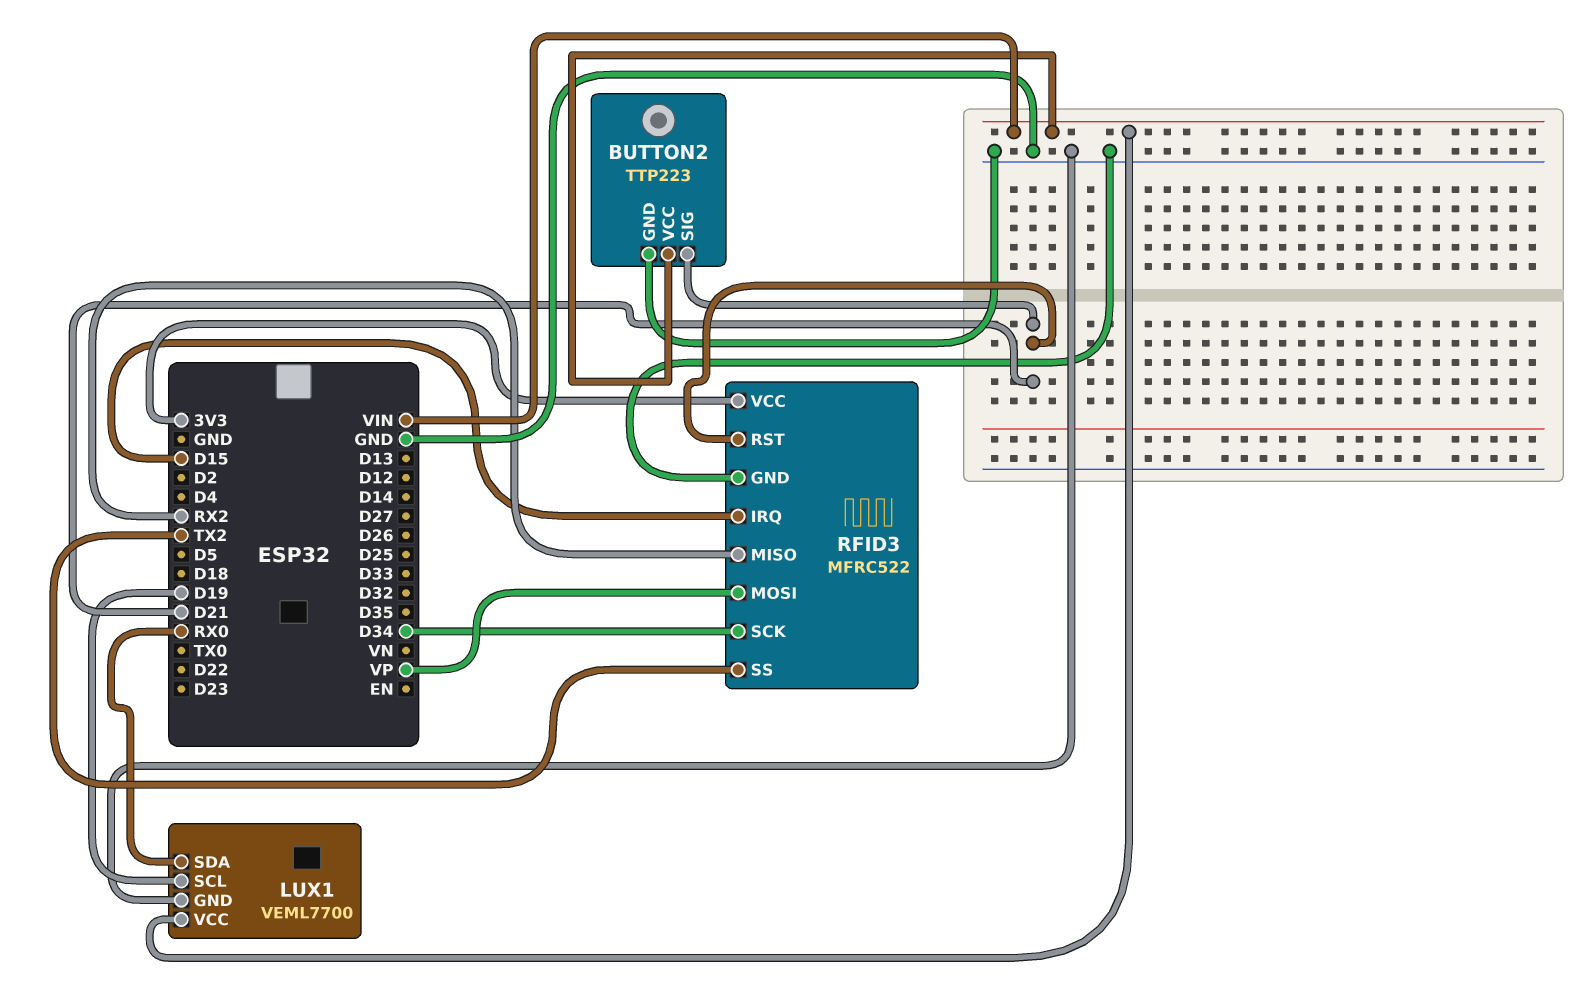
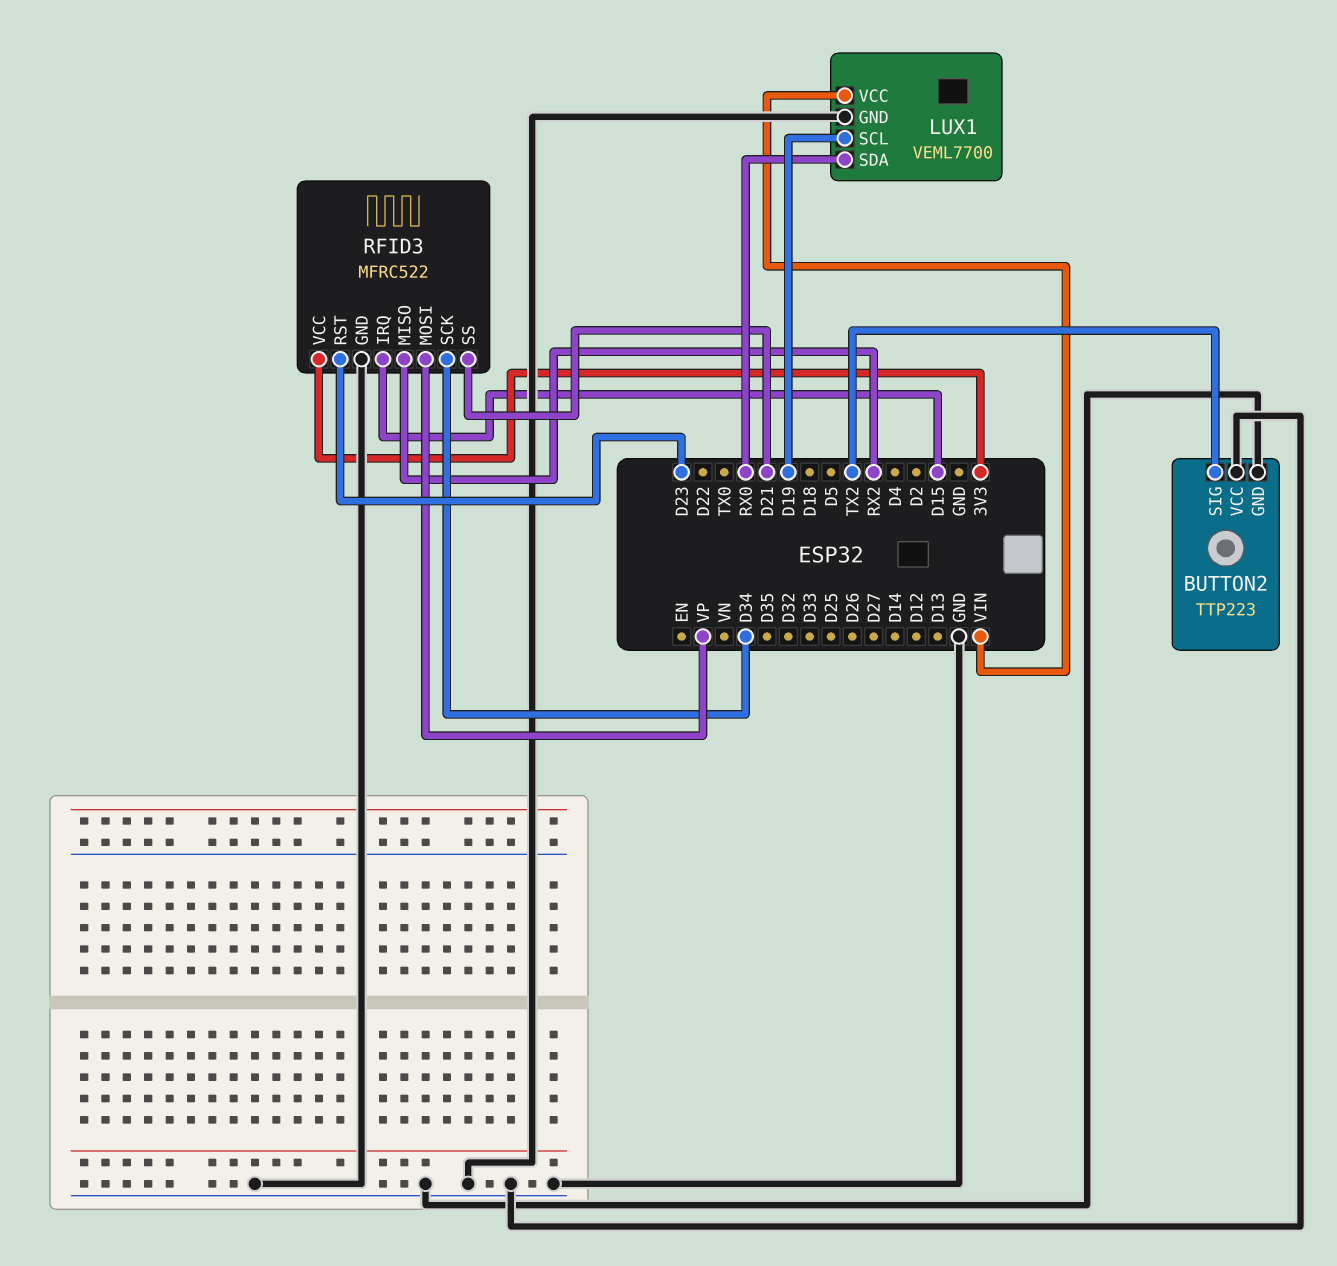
BUTTON2 pin SIG: D21 -> TX2
BUTTON2 pin VCC: VIN -> GND
RFID3 pin RST: D21 -> D23
RFID3 pin SS: TX2 -> D21

